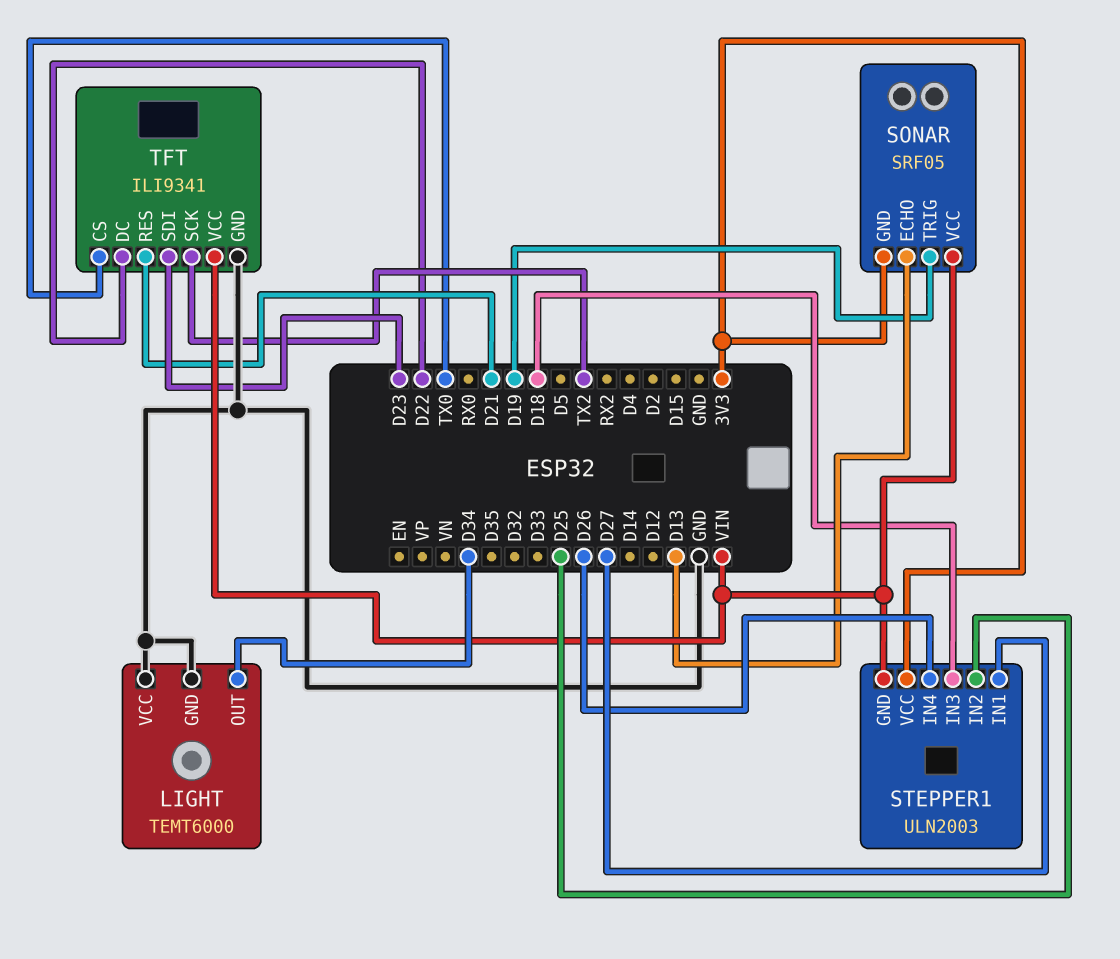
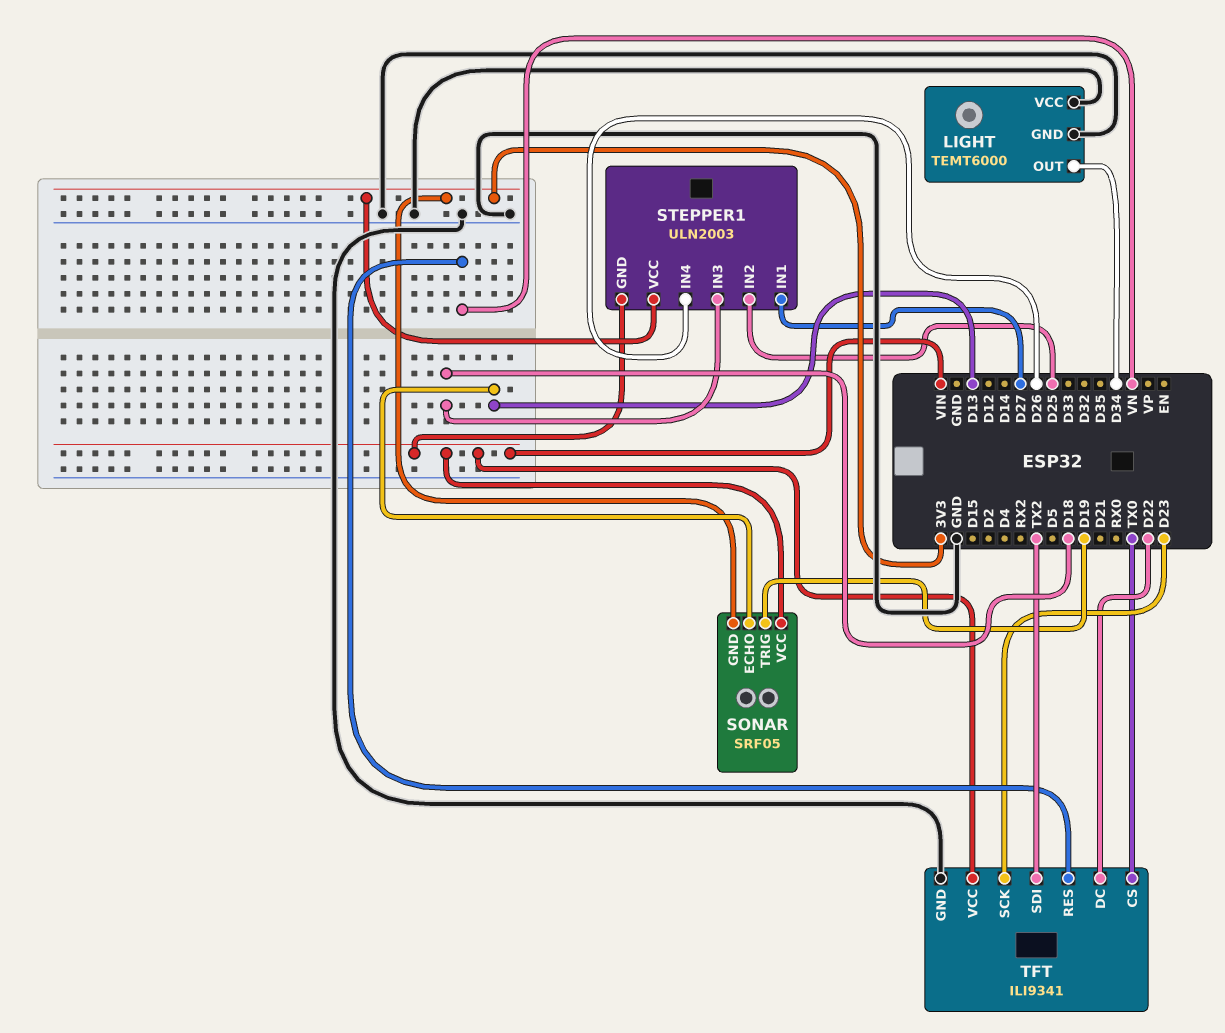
TFT pin RES: D21 -> VN
TFT pin SCK: TX2 -> D23
TFT pin SDI: D23 -> TX2

